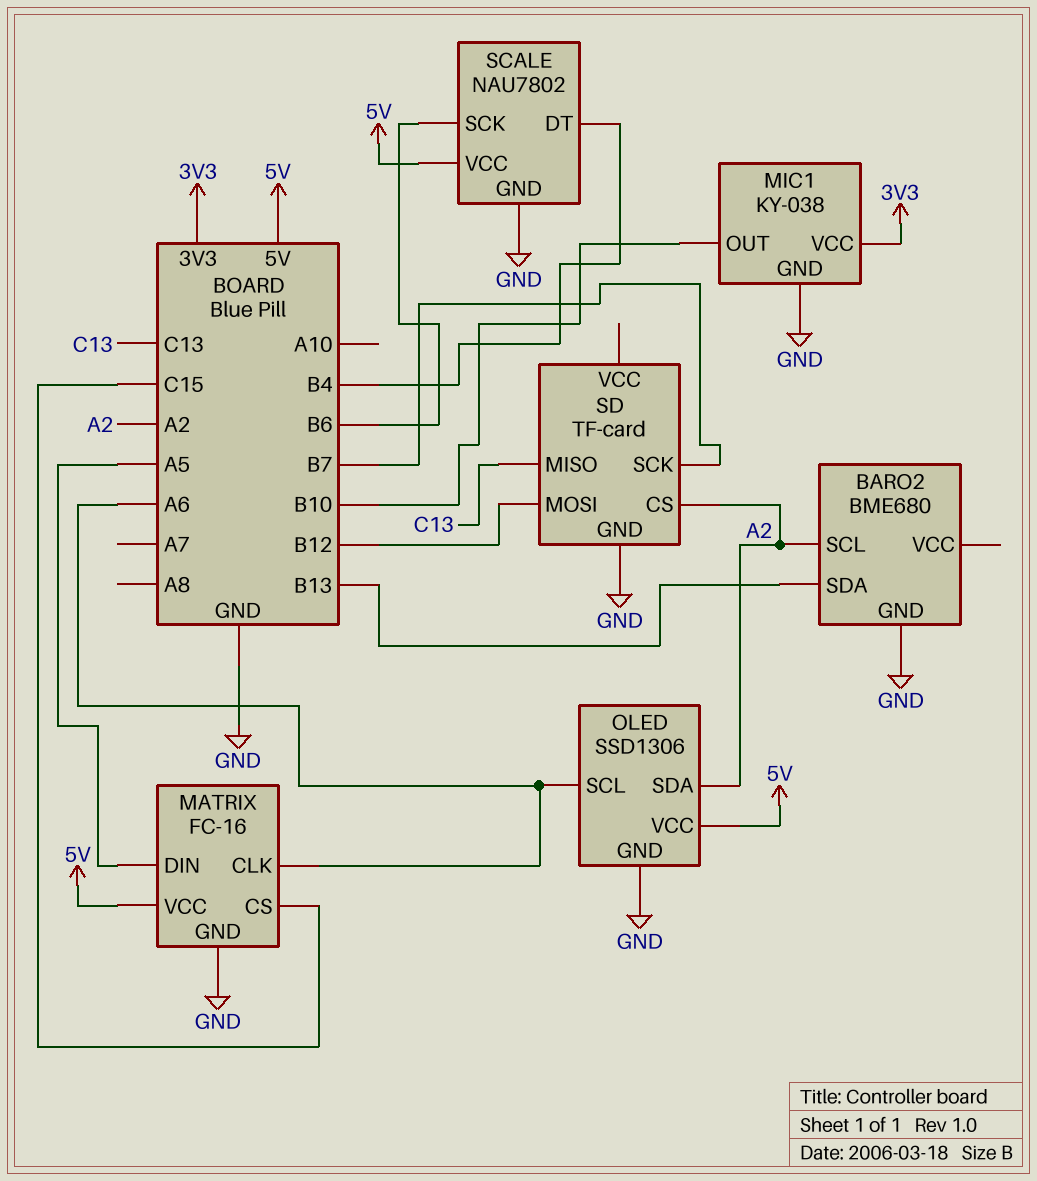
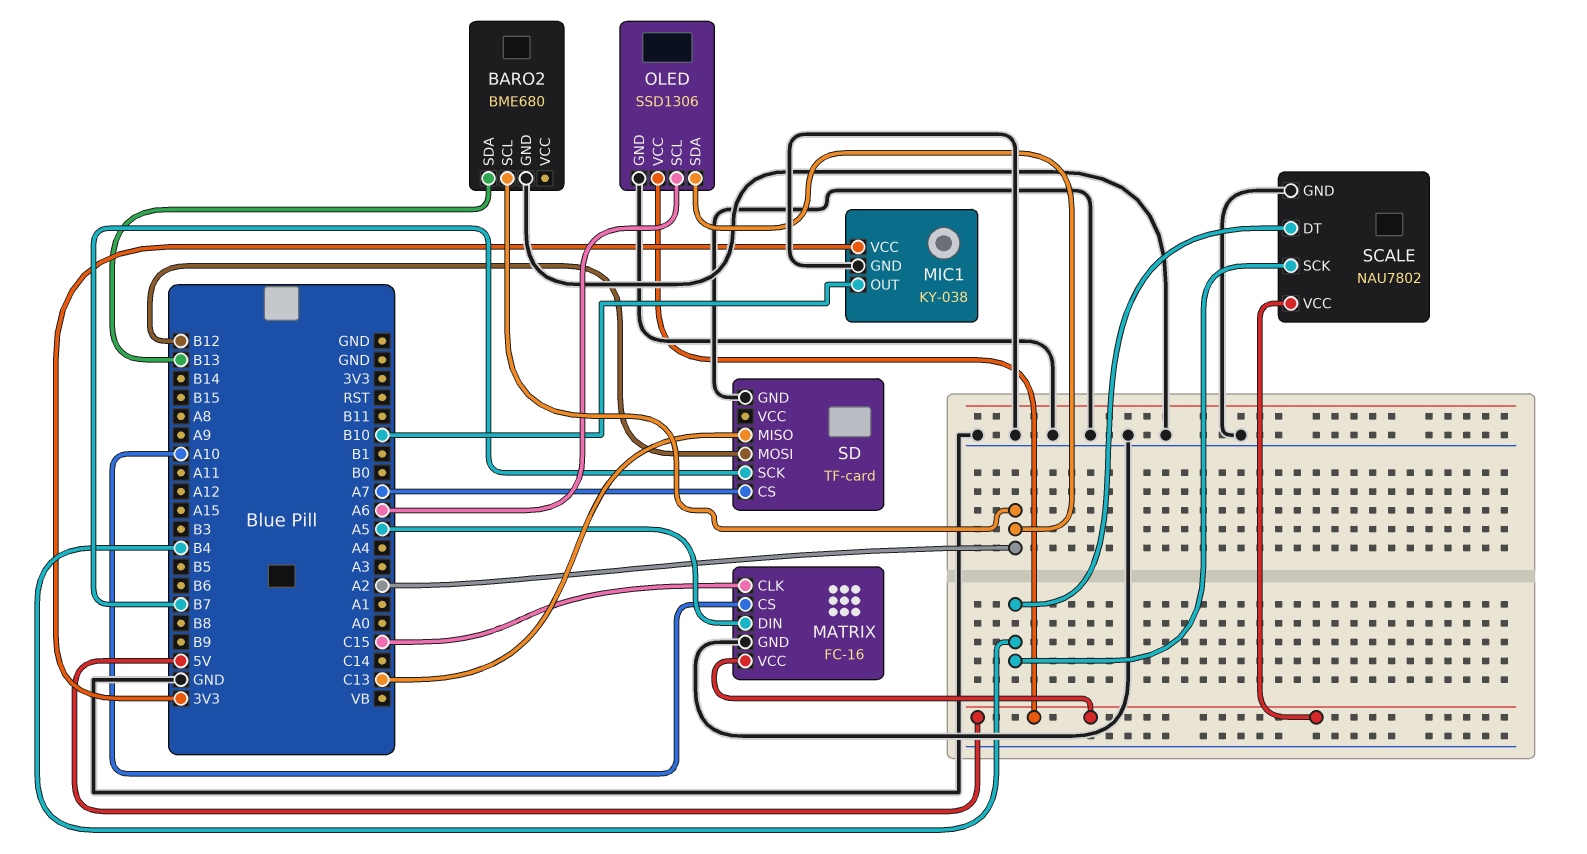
MATRIX pin CLK: A6 -> C15
MATRIX pin CS: C15 -> A10
SCALE pin SCK: B6 -> B4
SD pin CS: A2 -> A7

